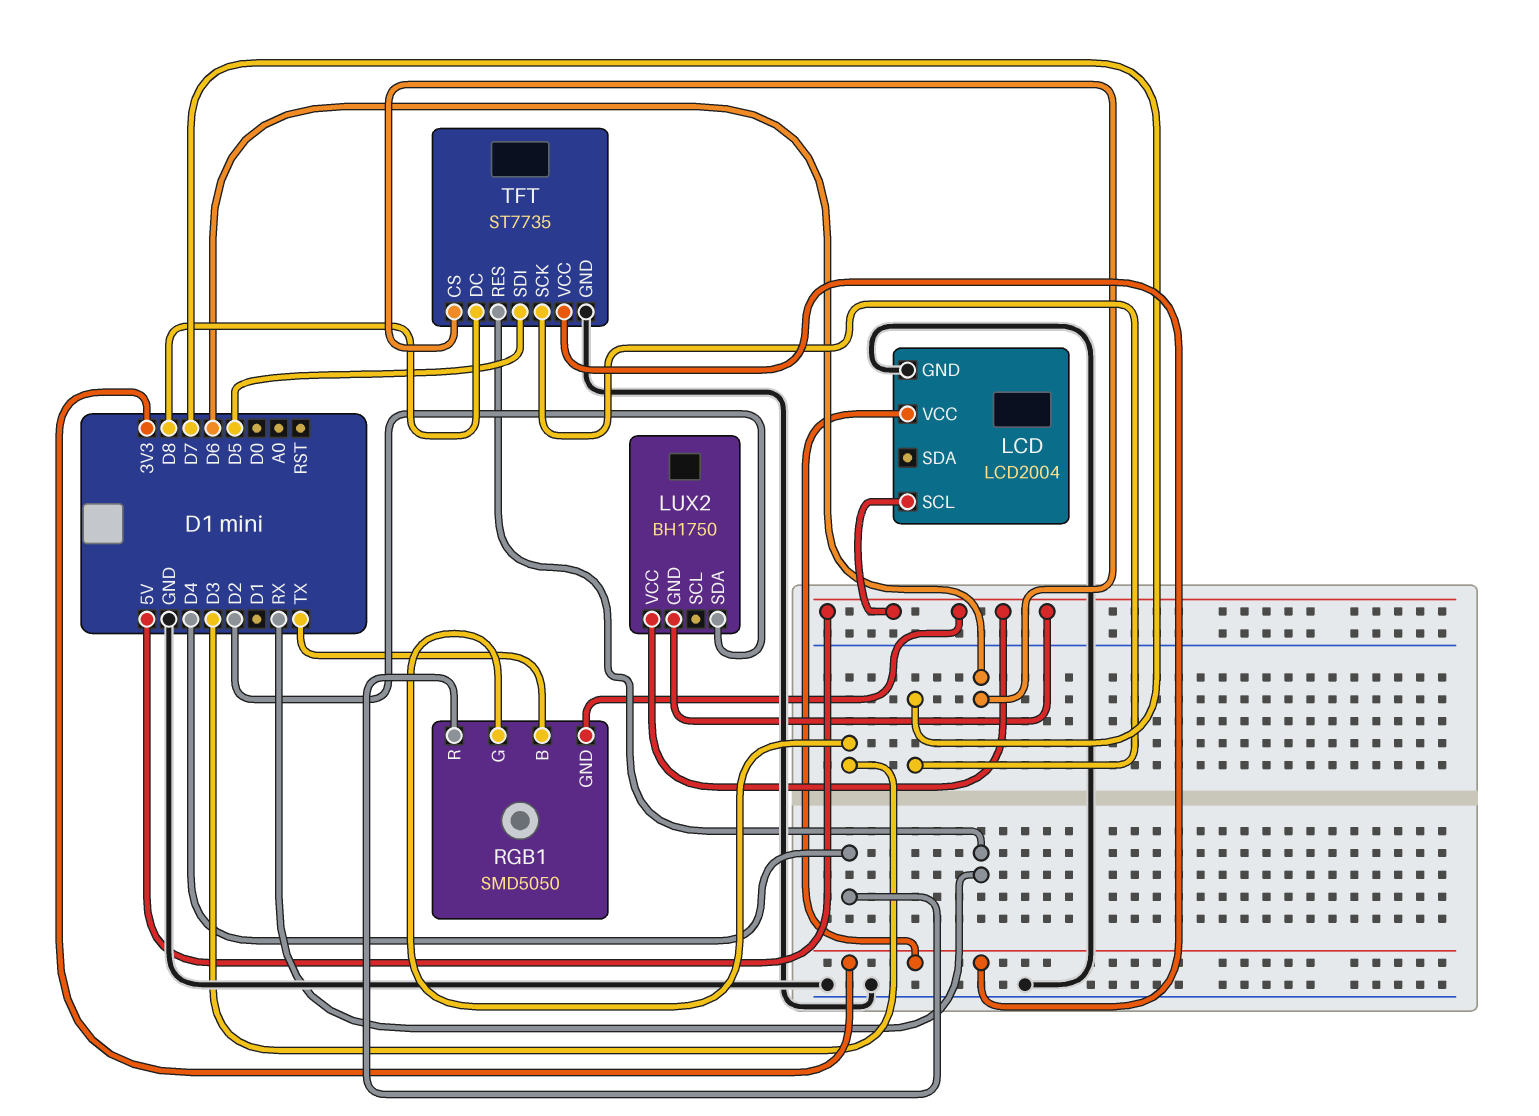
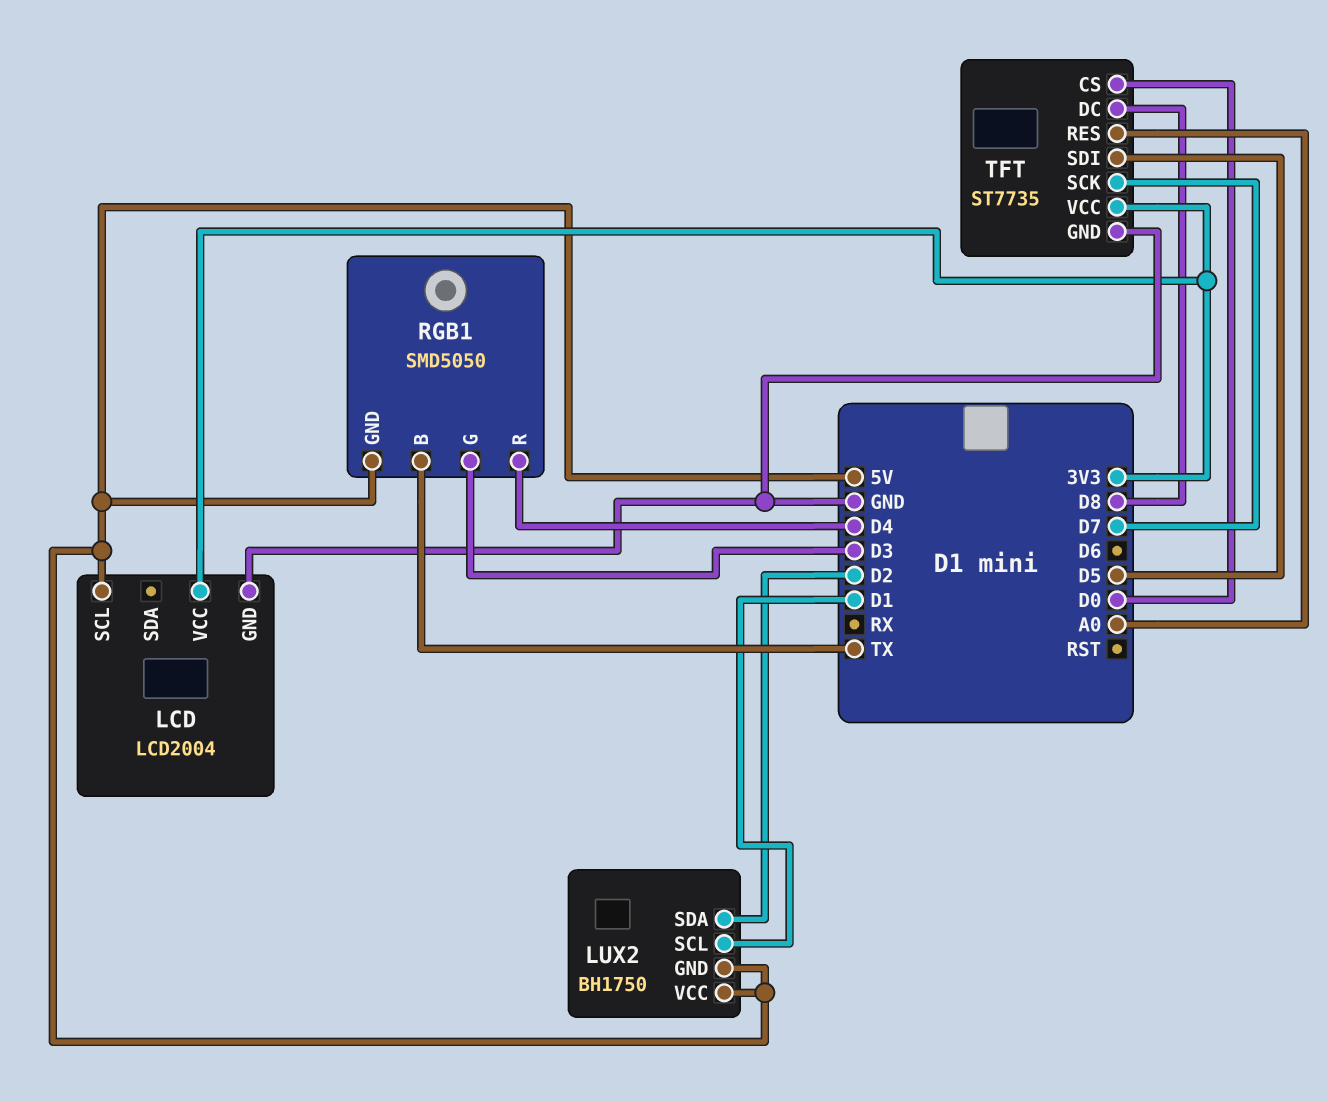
LUX2 pin SCL: none -> D1
TFT pin CS: D6 -> D0
TFT pin RES: RX -> A0

